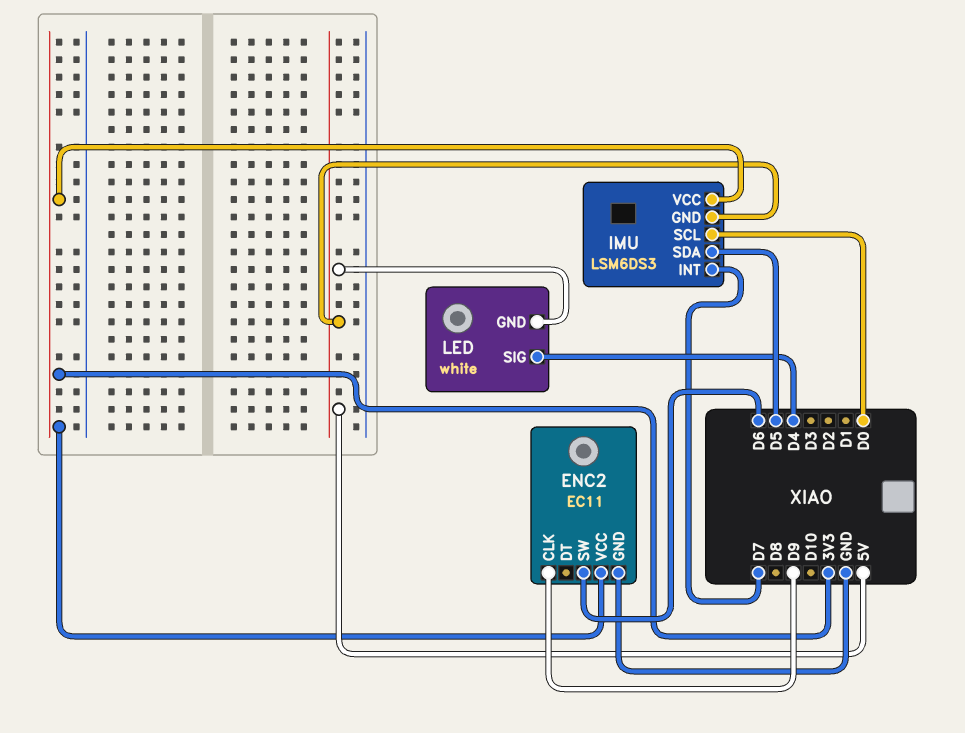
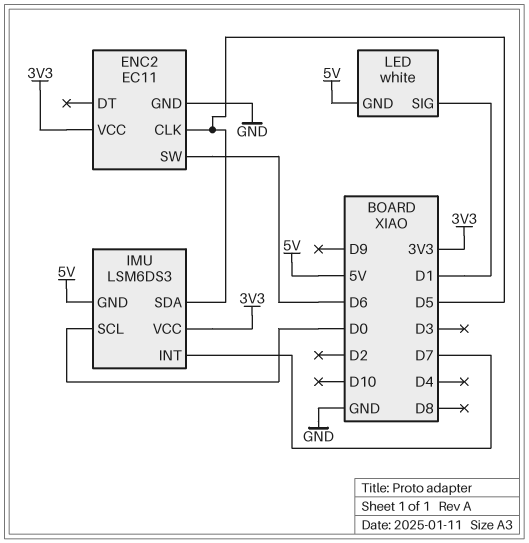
ENC2 pin CLK: D9 -> D5
LED pin SIG: D4 -> D1

